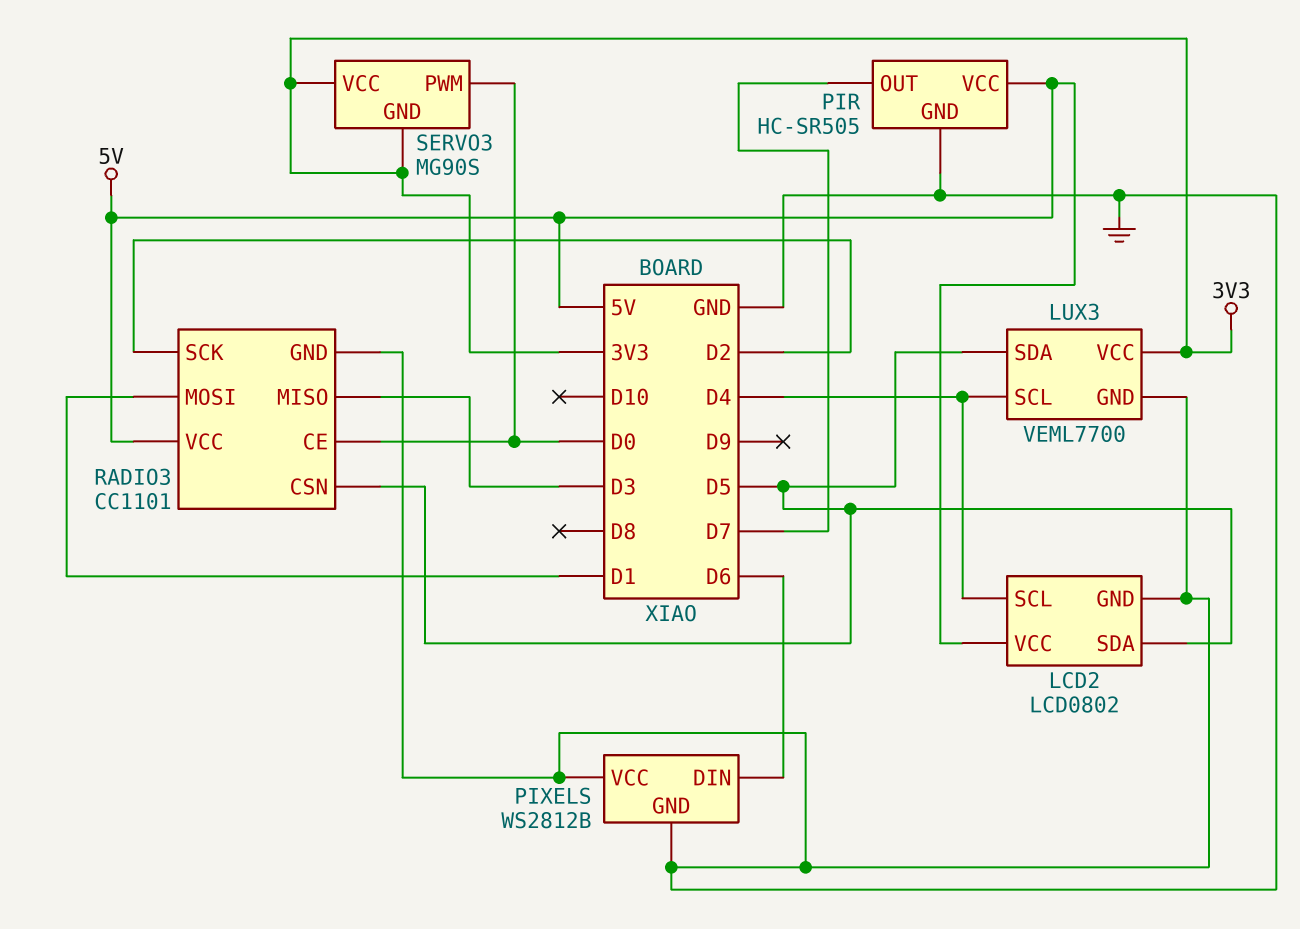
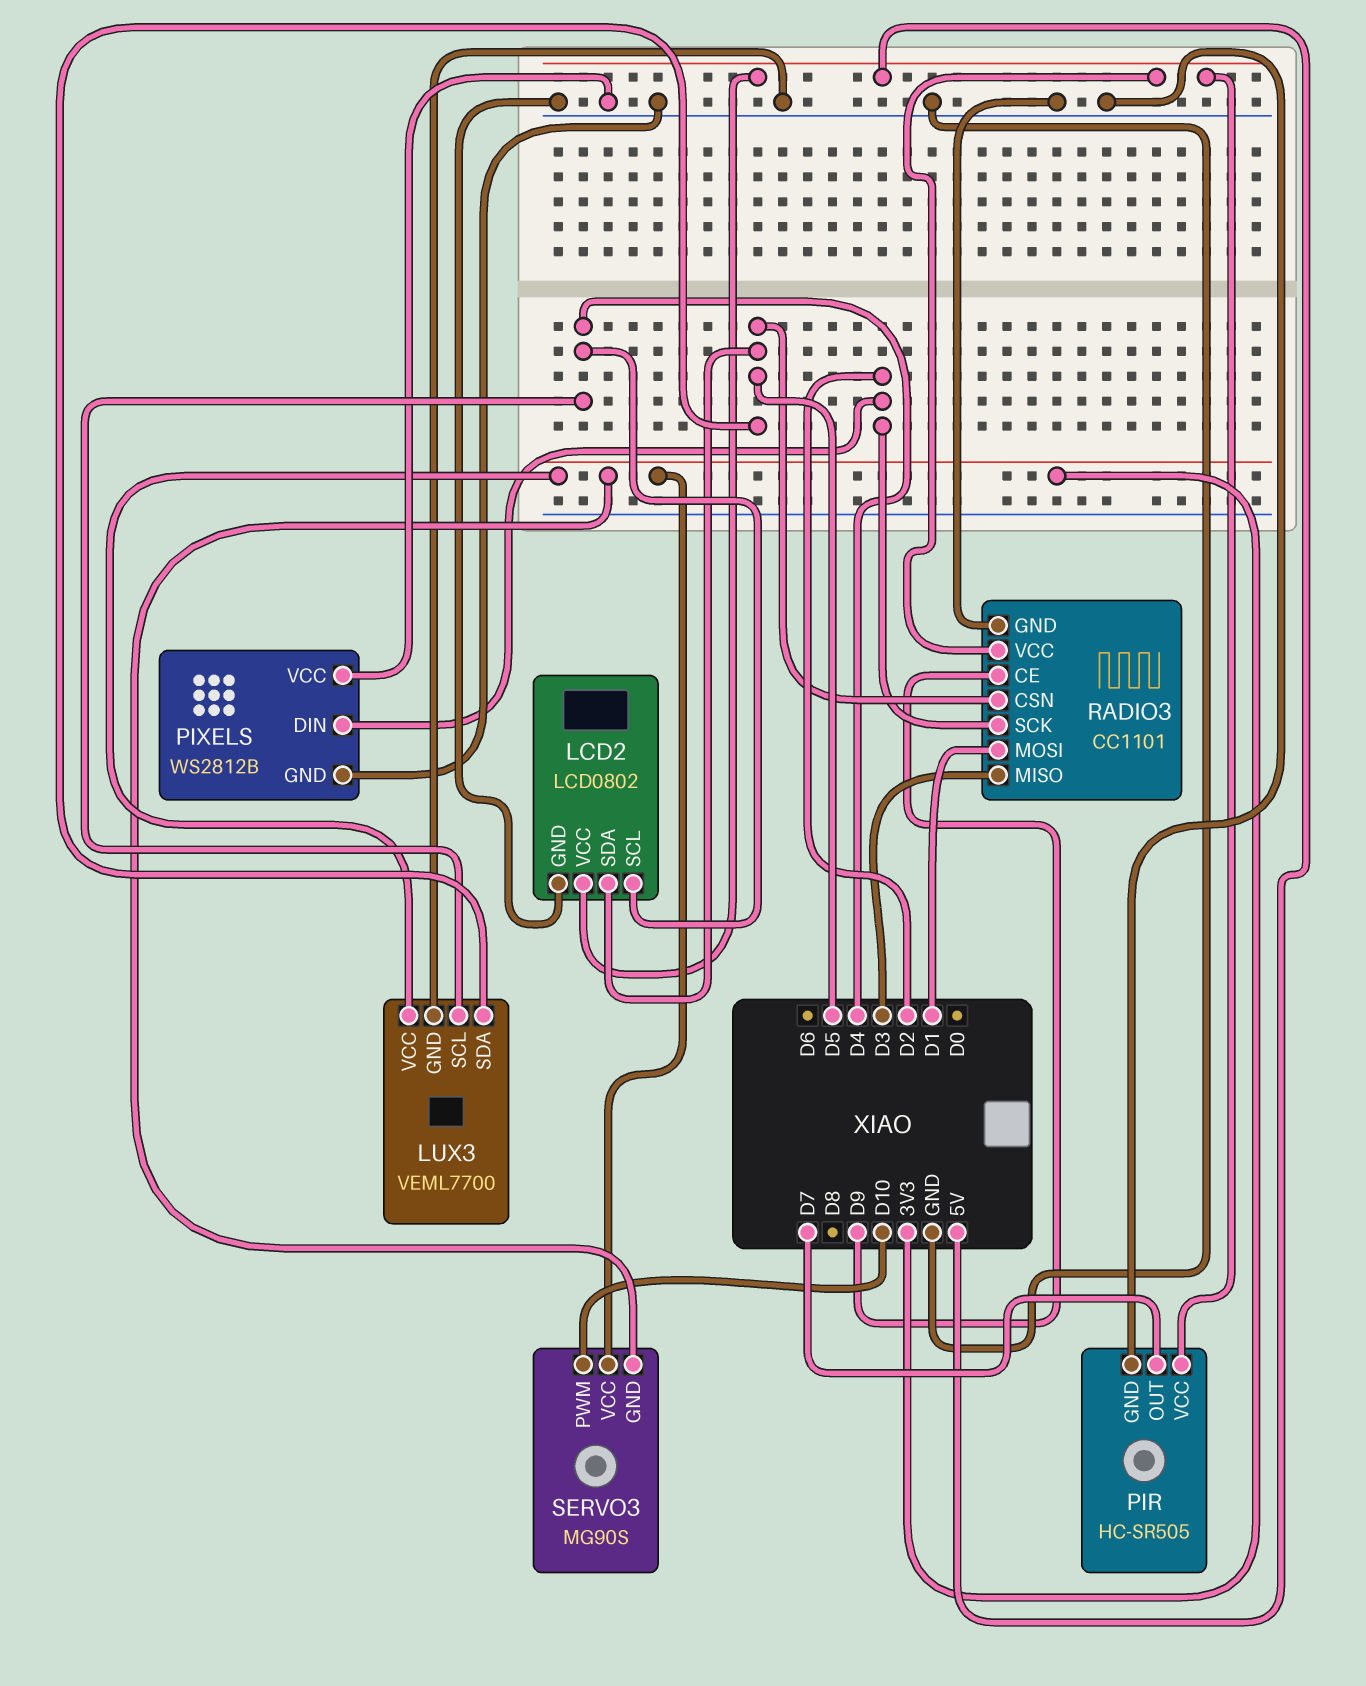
PIXELS pin DIN: D6 -> D2
RADIO3 pin CE: D0 -> D9
SERVO3 pin PWM: D0 -> D10

